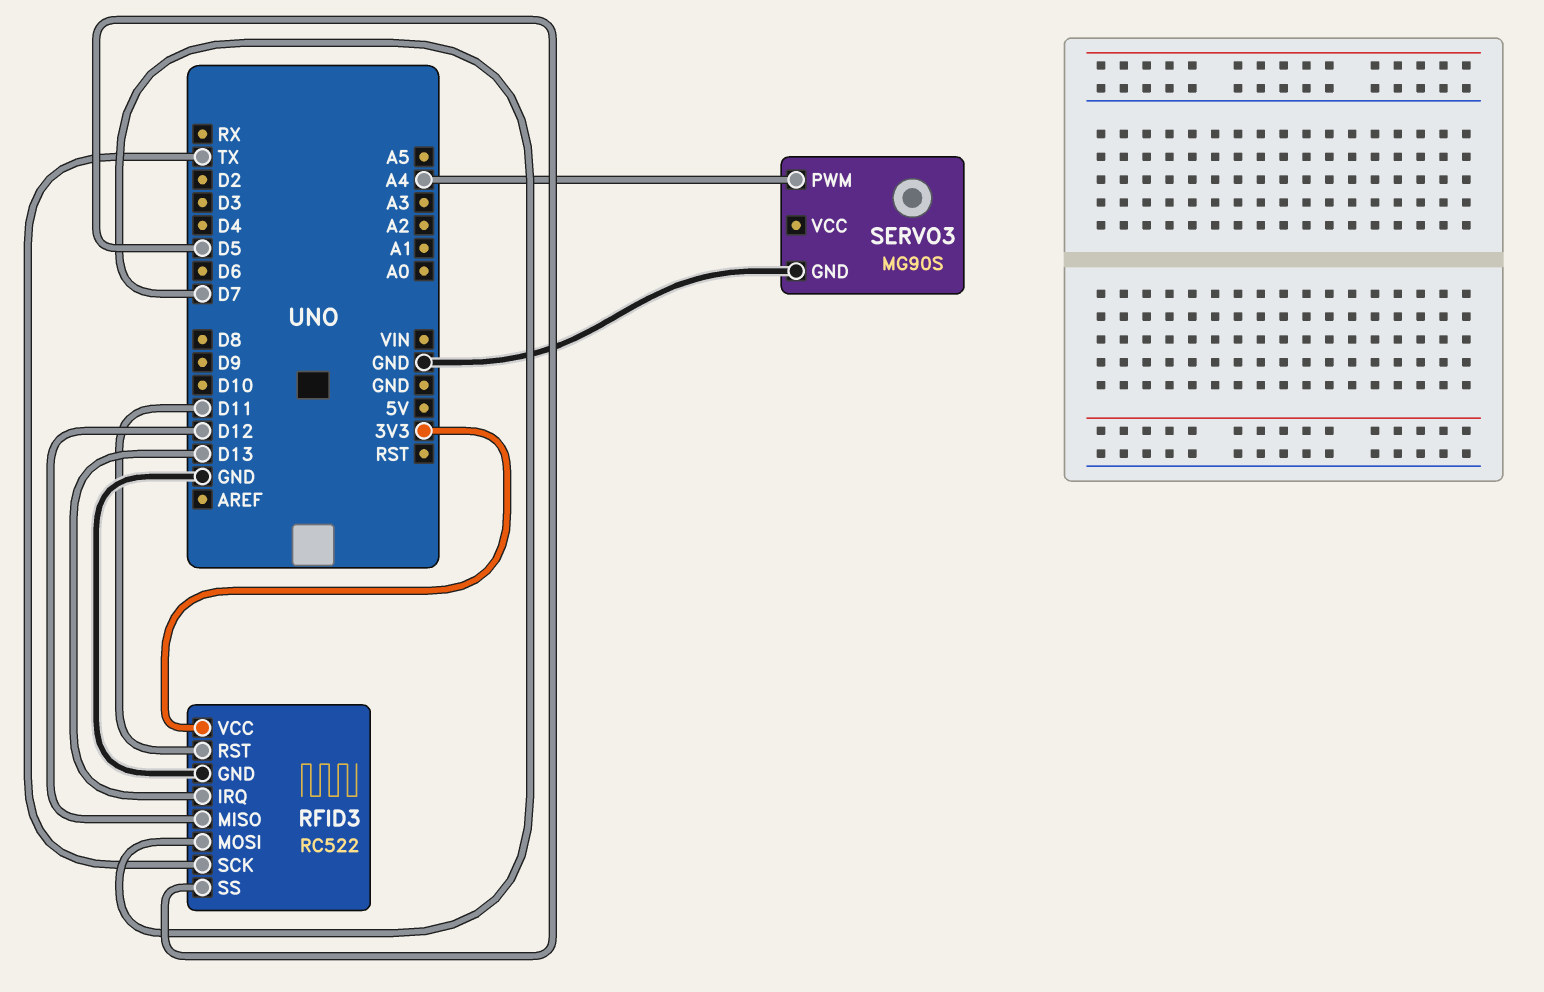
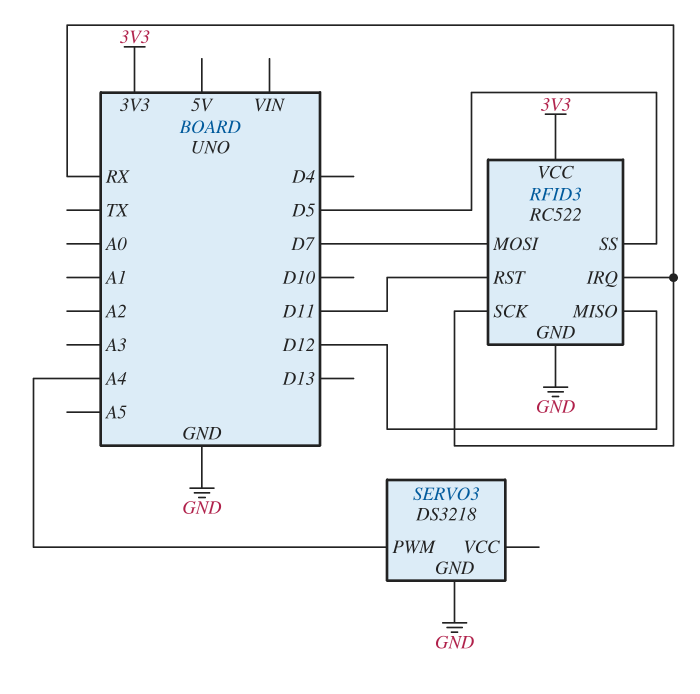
RFID3 pin IRQ: D13 -> RX
RFID3 pin SCK: TX -> RX
SERVO3: MG90S -> DS3218

